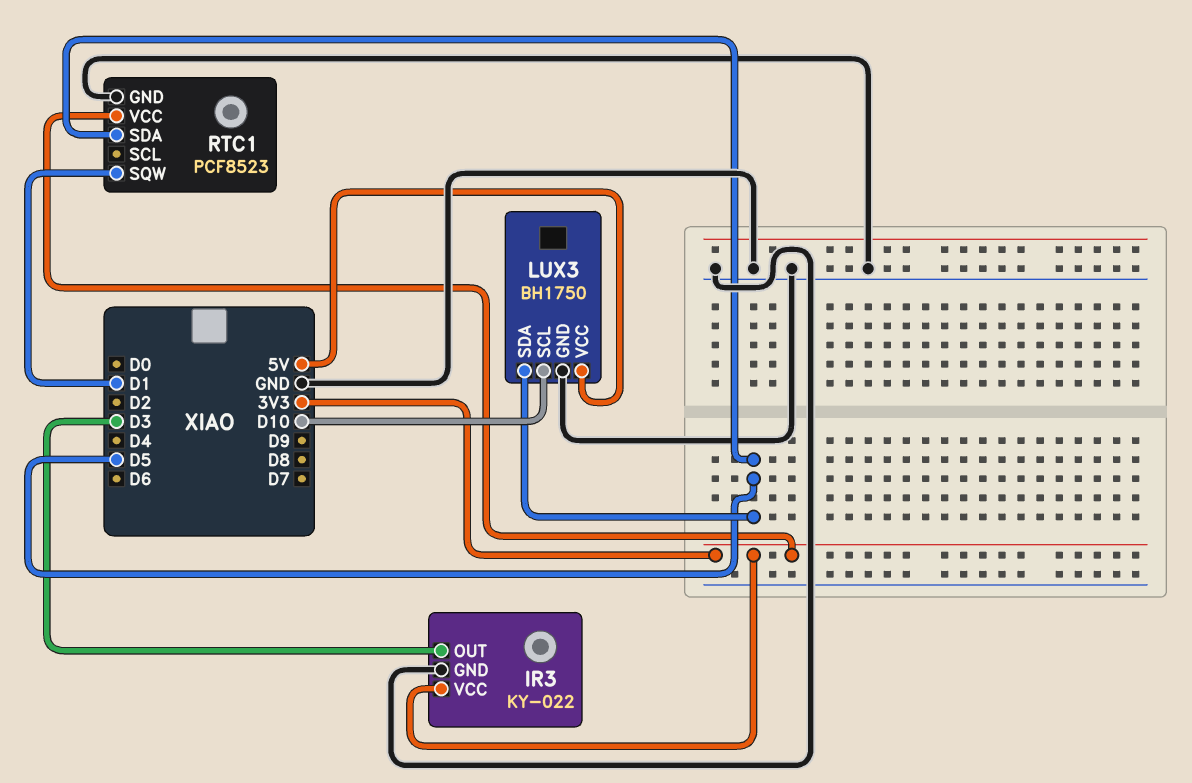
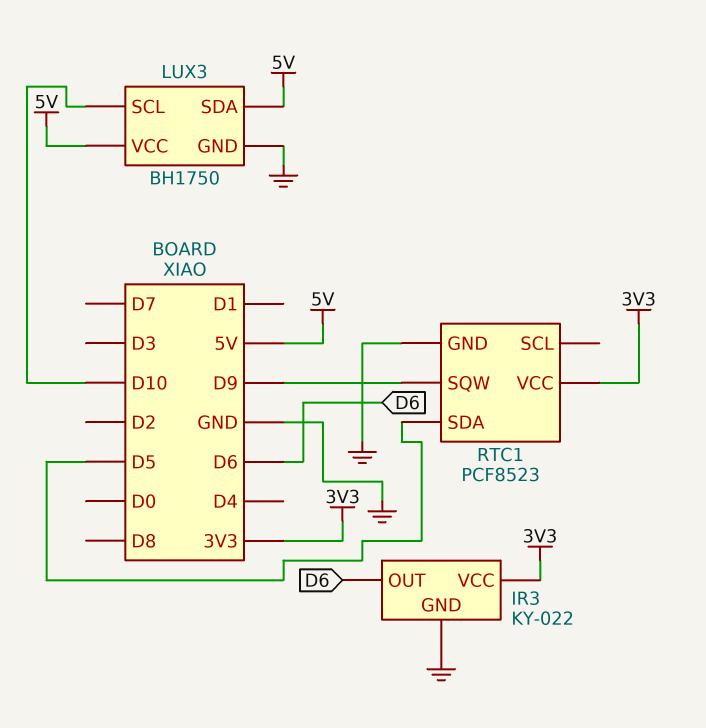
IR3 pin OUT: D3 -> D6
LUX3 pin SDA: D5 -> 5V
RTC1 pin SQW: D1 -> D9

